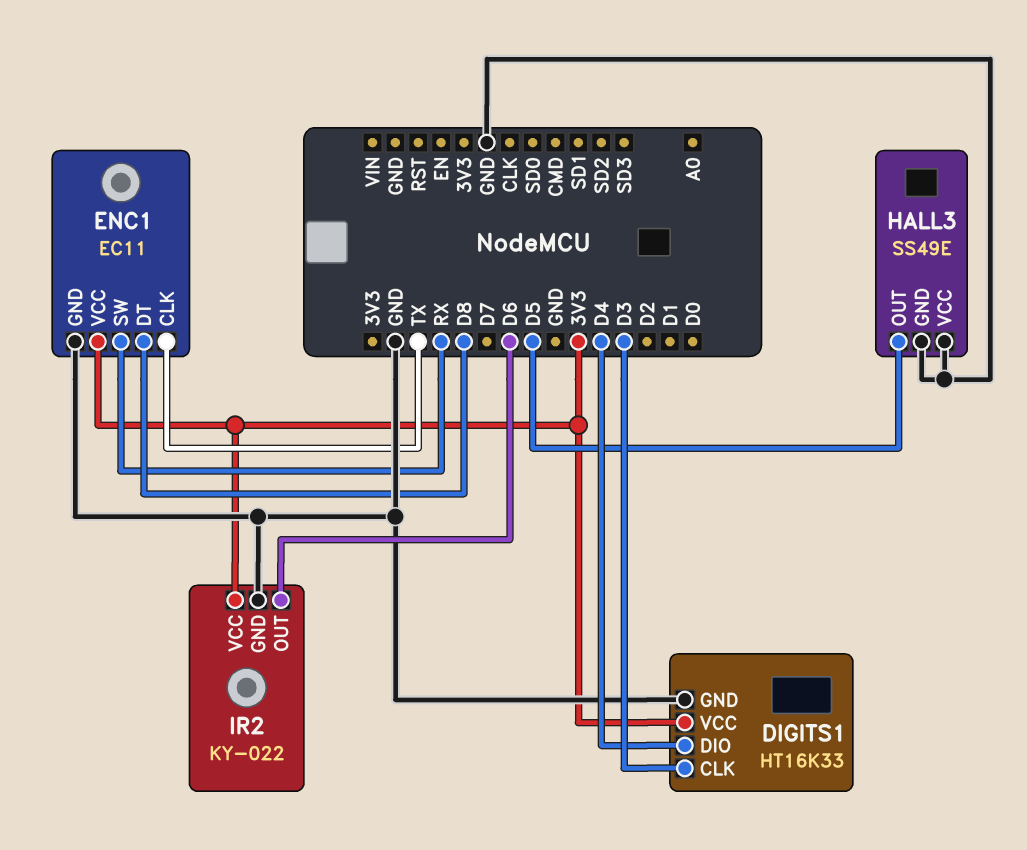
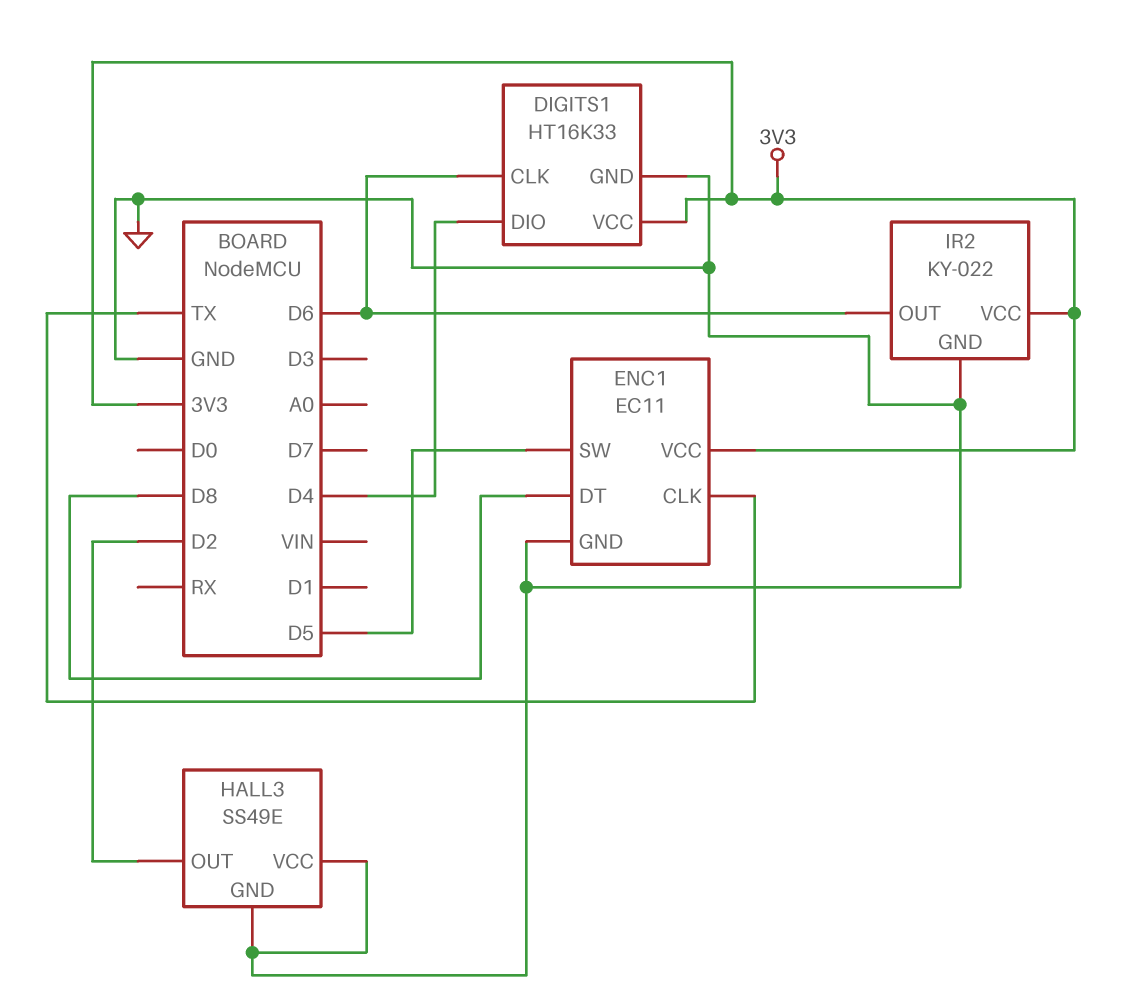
DIGITS1 pin CLK: D3 -> D6
ENC1 pin SW: RX -> D5
HALL3 pin OUT: D5 -> D2

